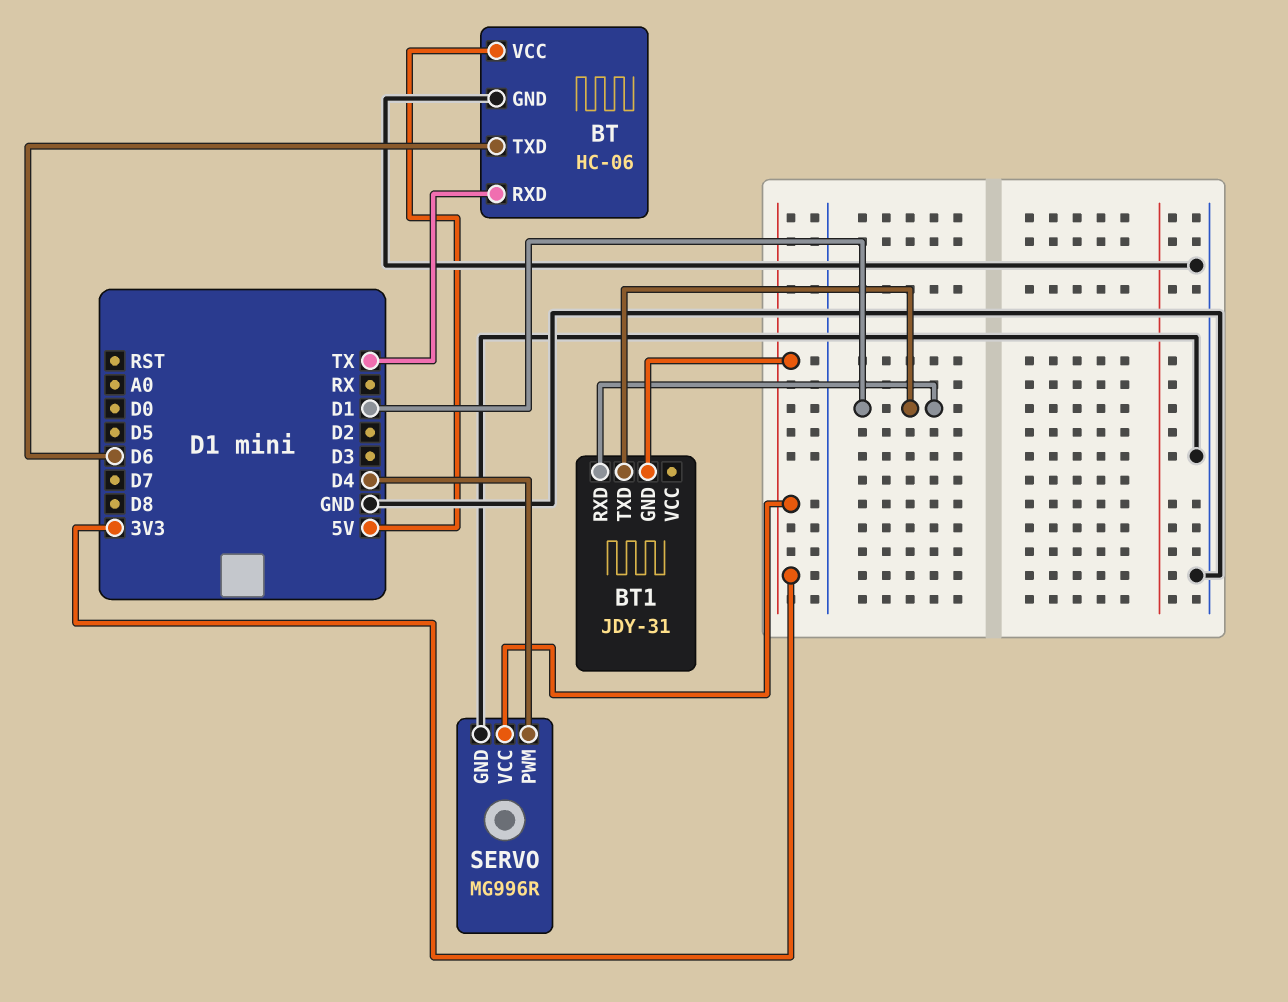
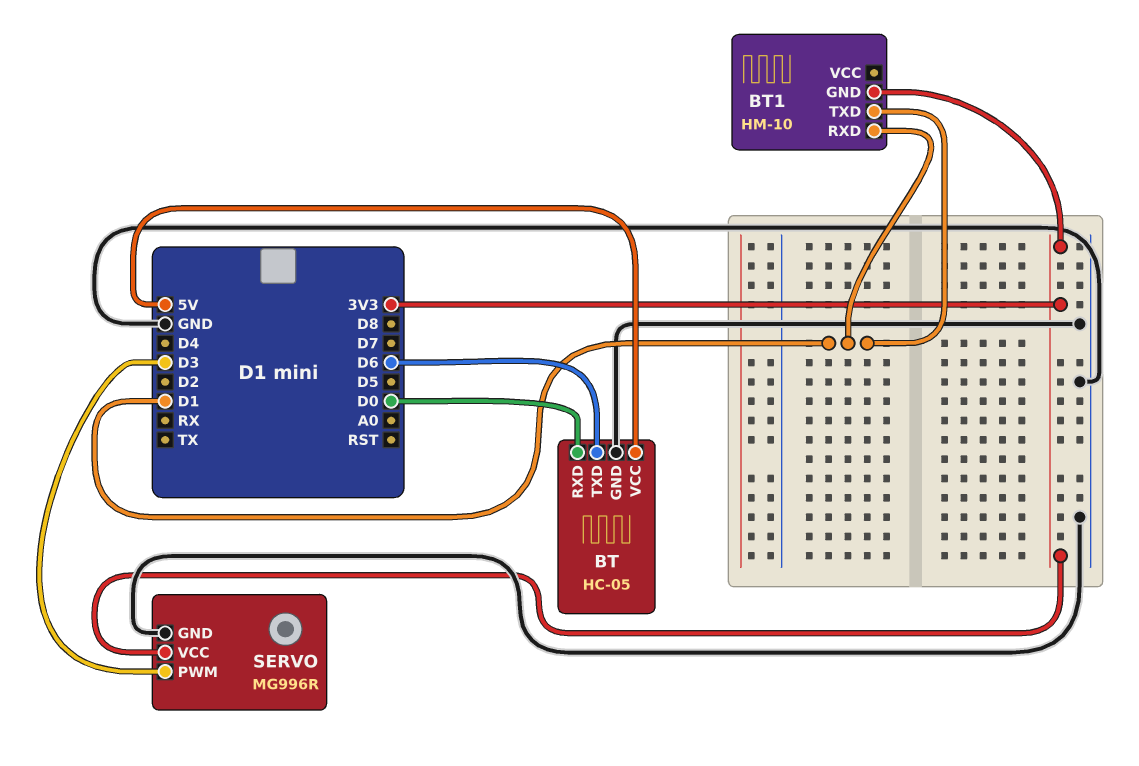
BT: HC-06 -> HC-05
BT pin RXD: TX -> D0
BT1: JDY-31 -> HM-10
SERVO pin PWM: D4 -> D3

